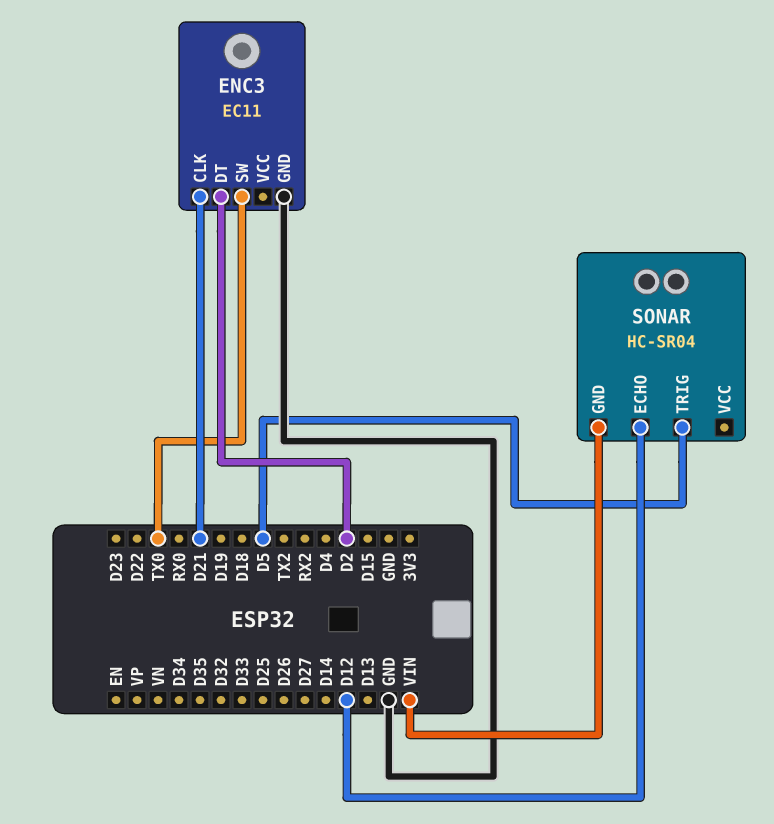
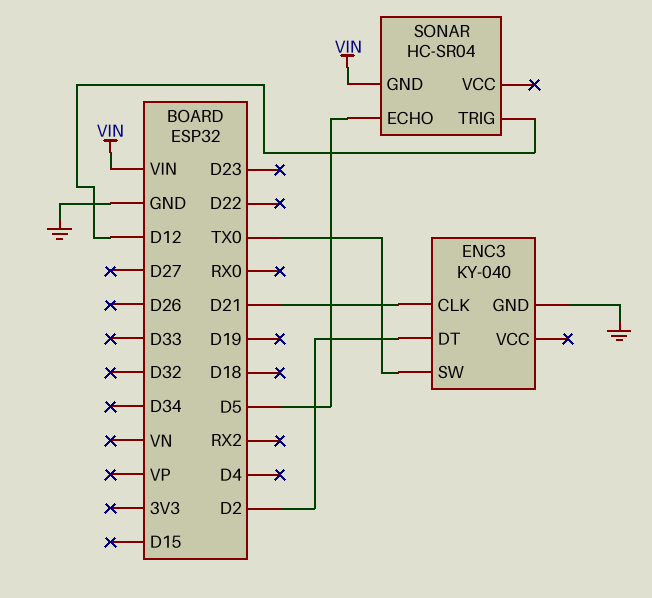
ENC3: EC11 -> KY-040
SONAR pin ECHO: D12 -> D5
SONAR pin TRIG: D5 -> D12

